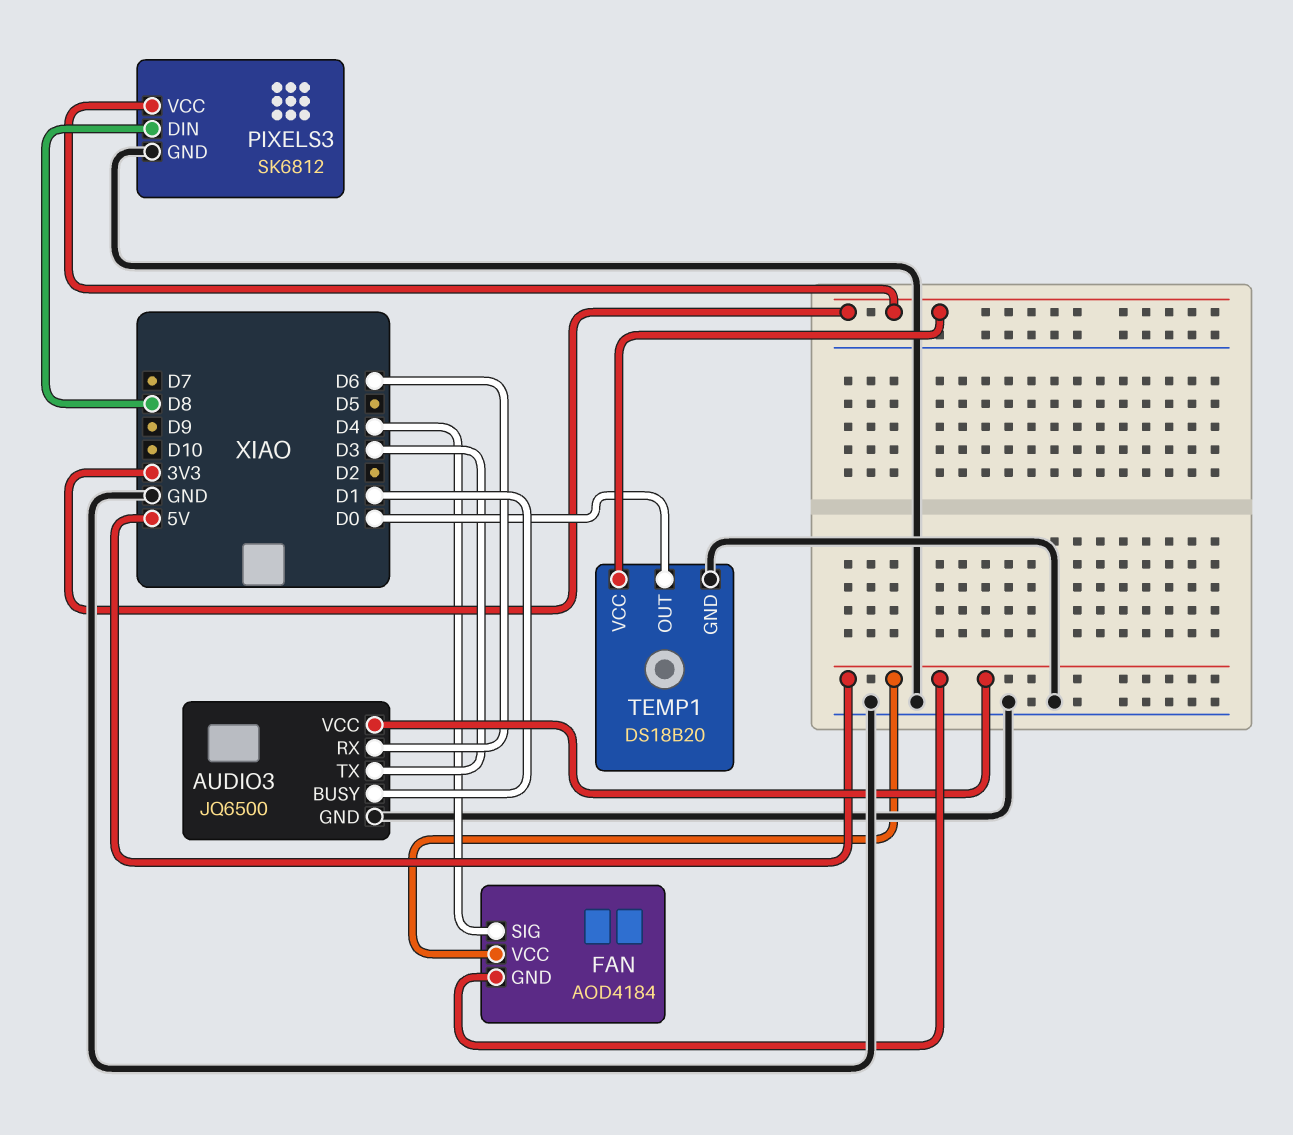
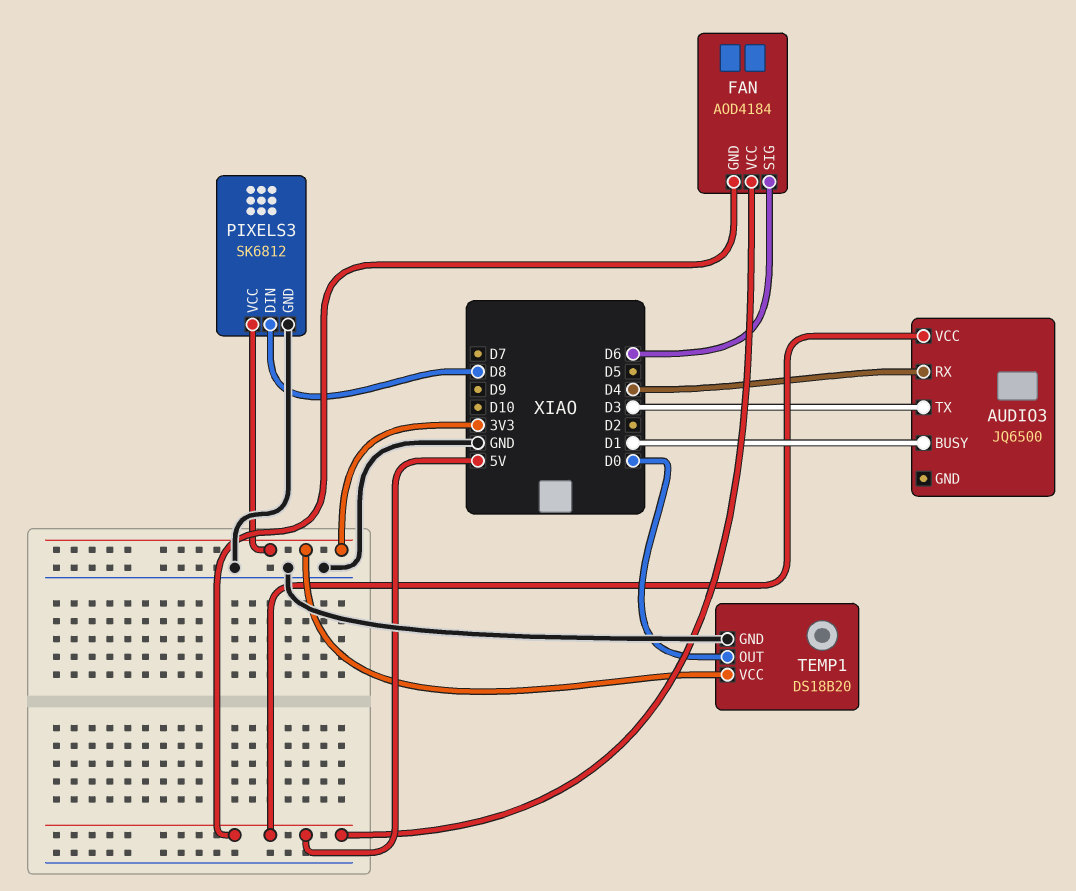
AUDIO3 pin GND: GND -> none
AUDIO3 pin RX: D6 -> D4
FAN pin SIG: D4 -> D6

